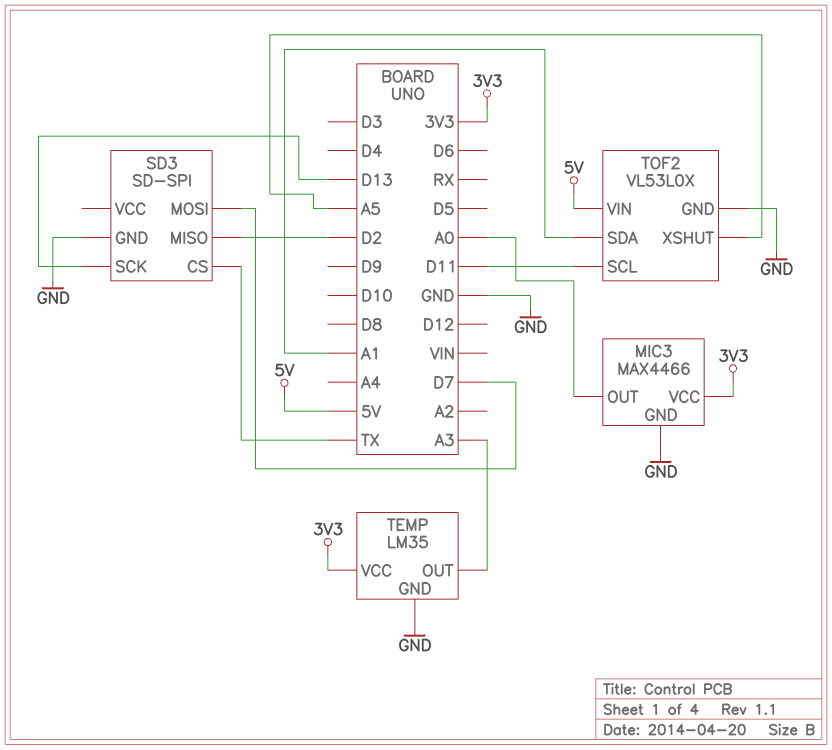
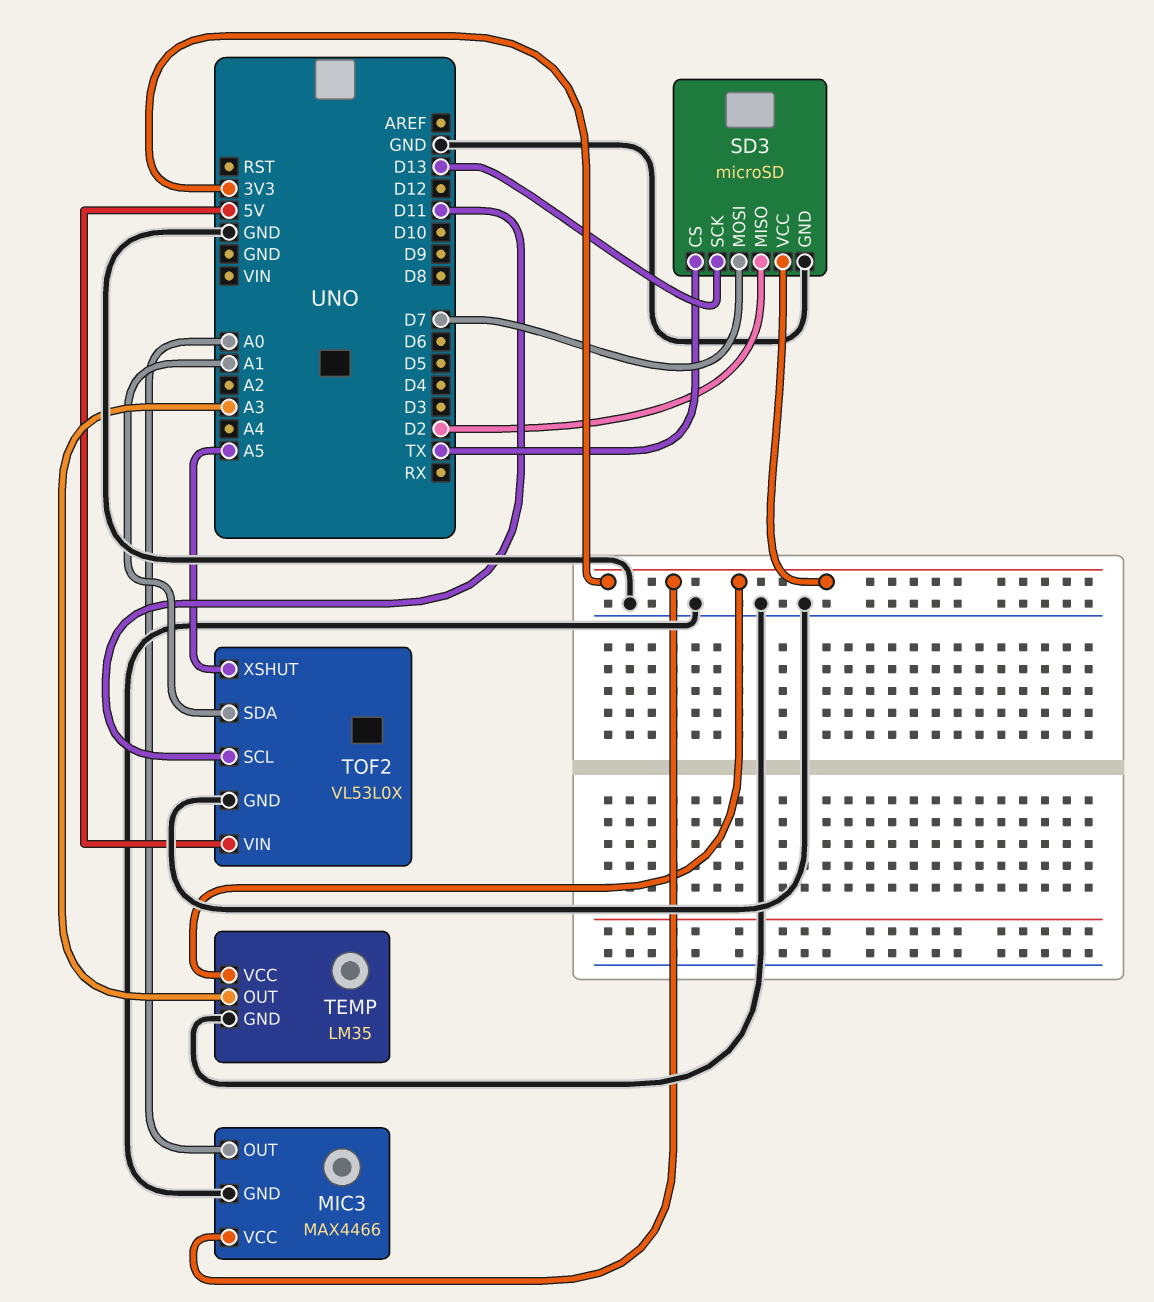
SD3: SD-SPI -> microSD
SD3 pin VCC: none -> 3V3

